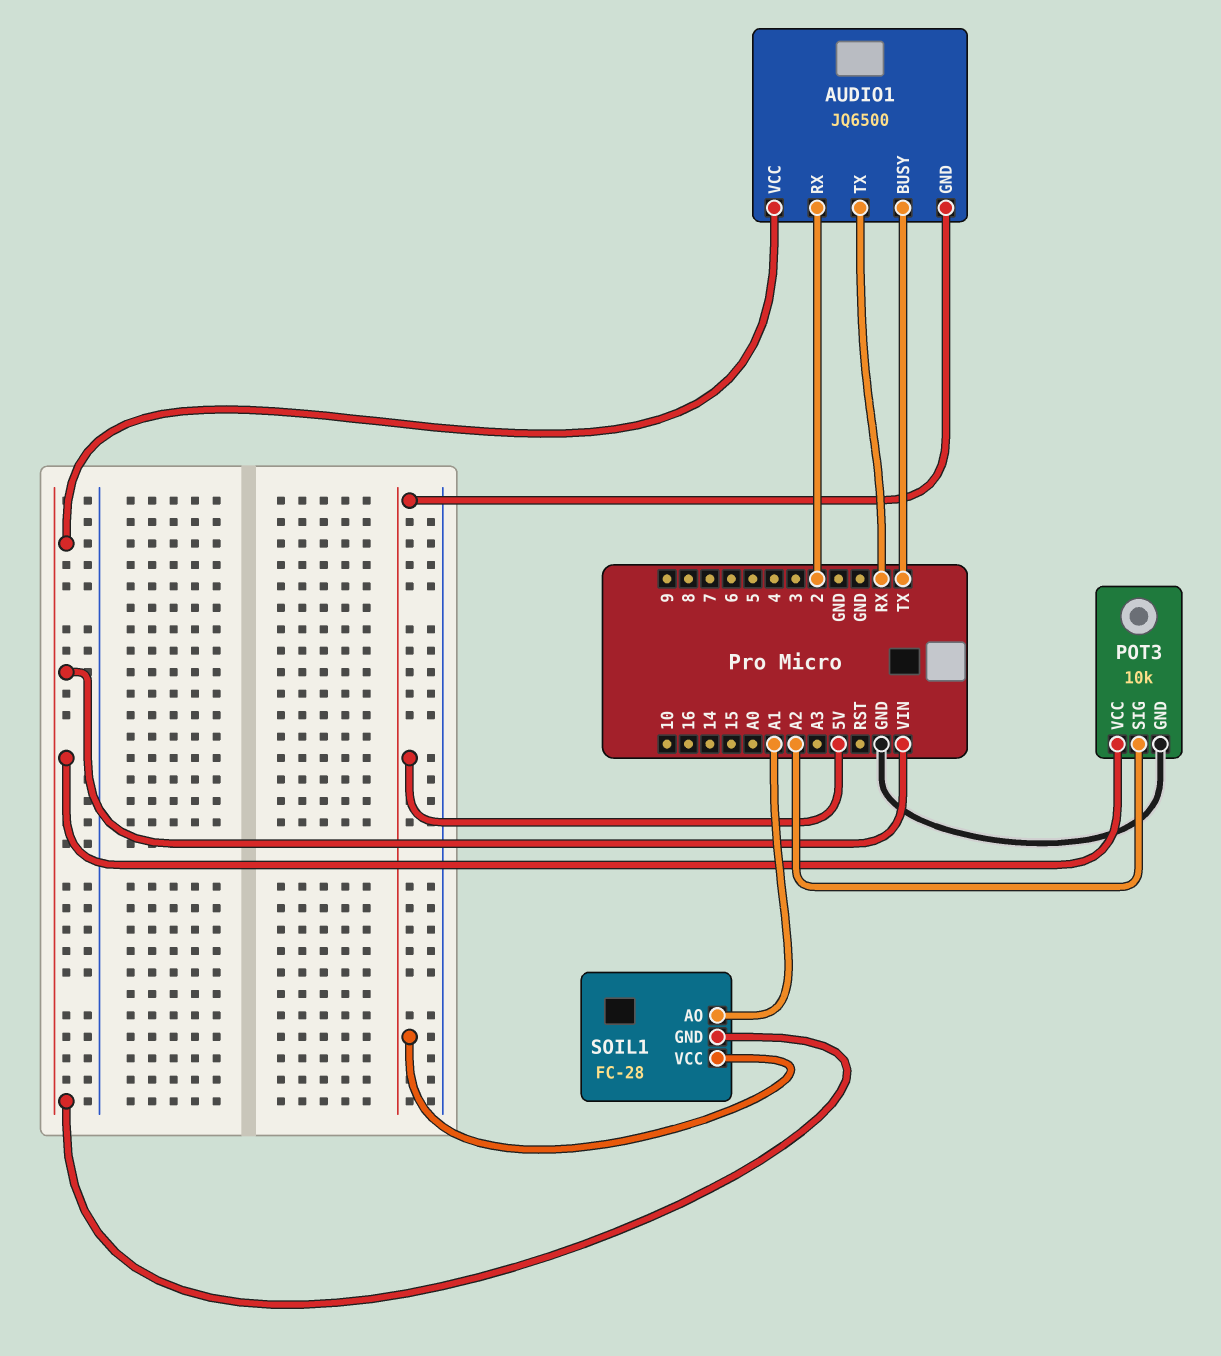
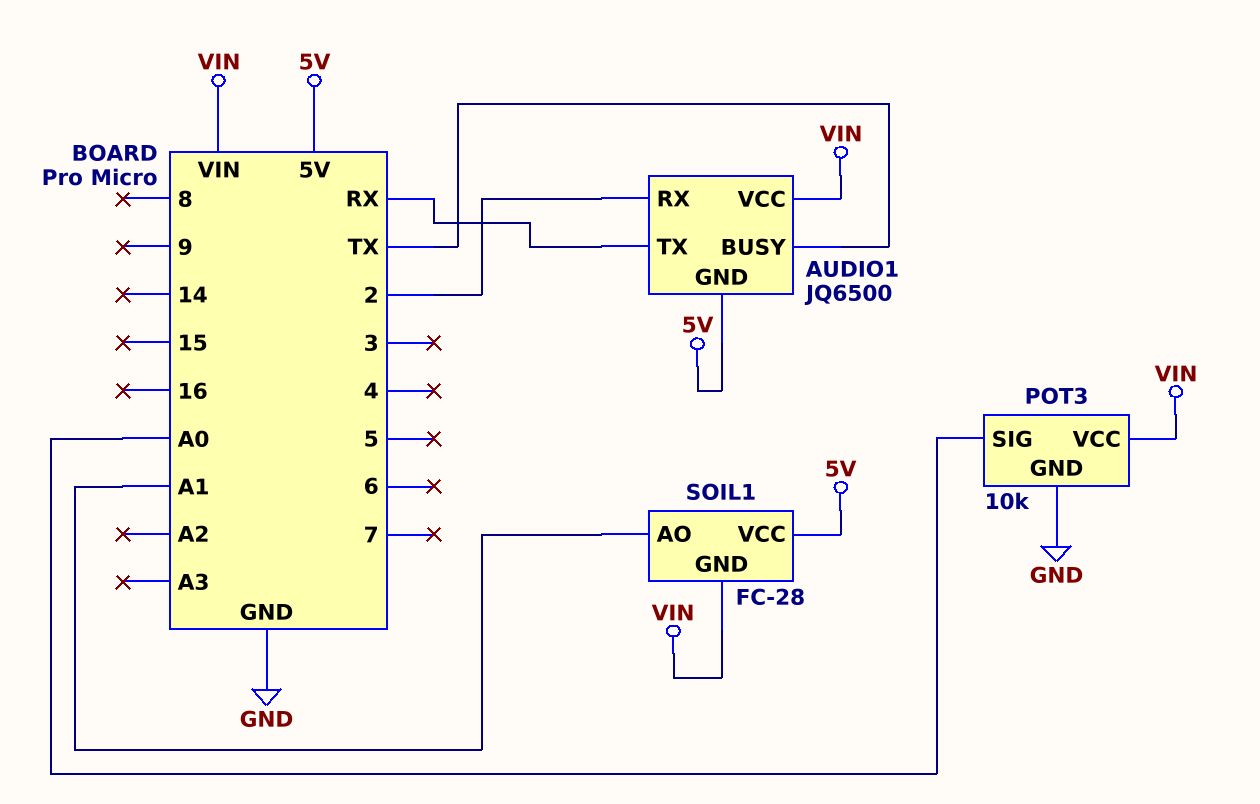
POT3 pin SIG: A2 -> A0

